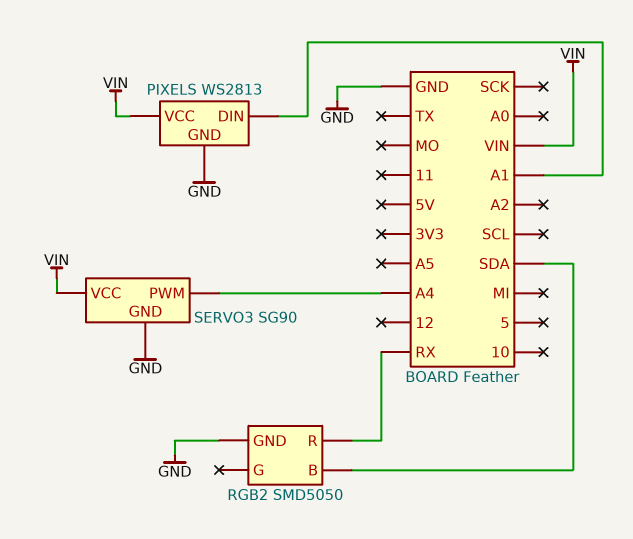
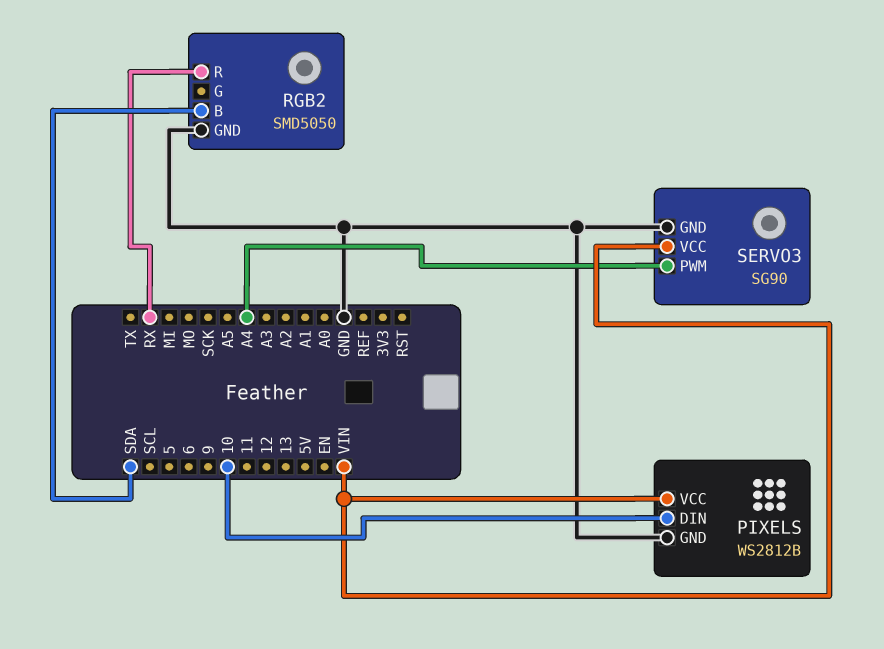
PIXELS: WS2813 -> WS2812B
PIXELS pin DIN: A1 -> 10

